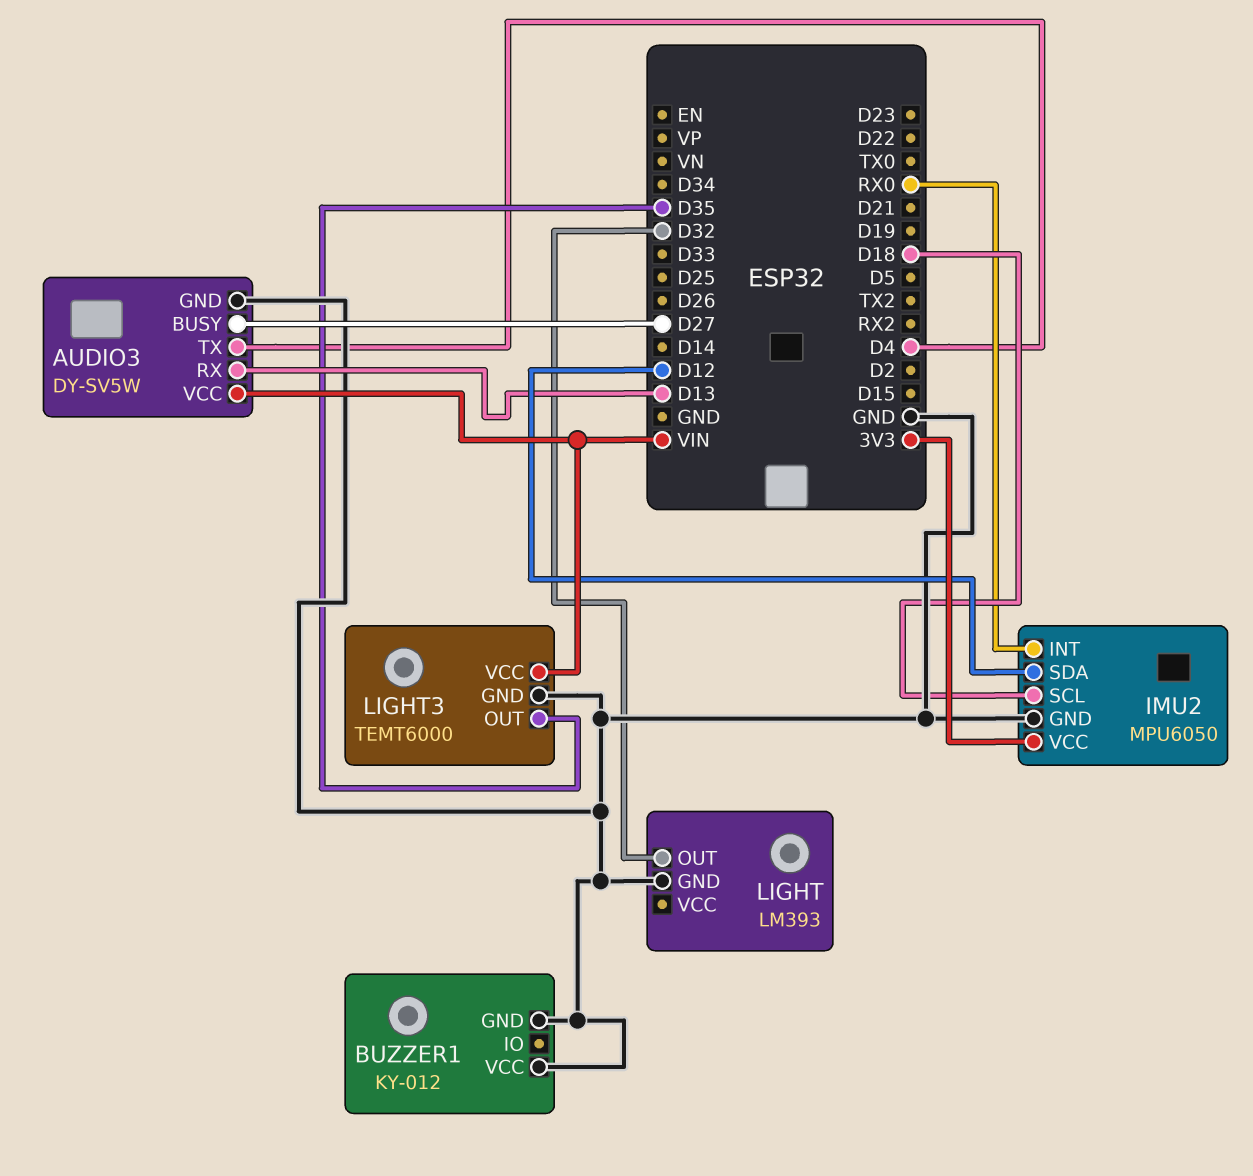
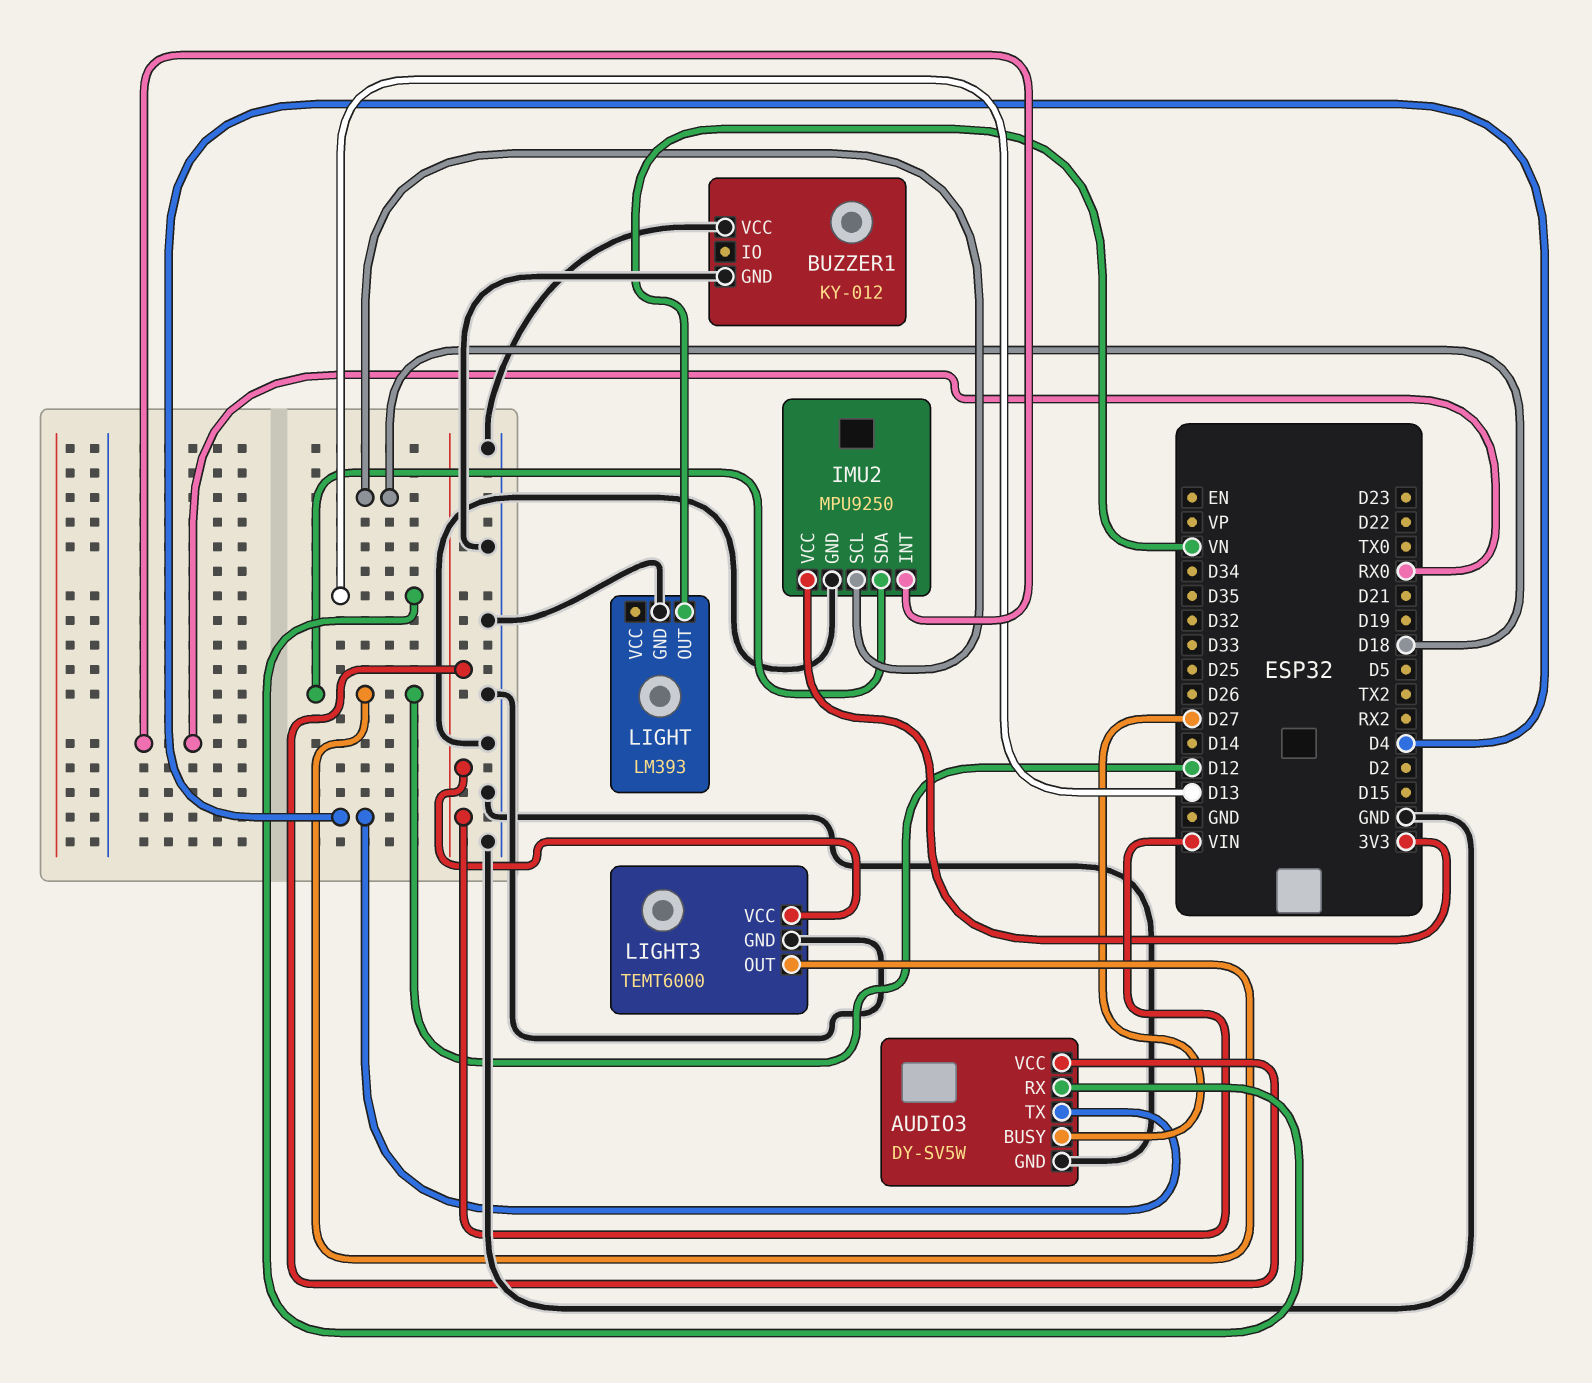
IMU2: MPU6050 -> MPU9250
LIGHT pin OUT: D32 -> VN
LIGHT3 pin OUT: D35 -> D12

